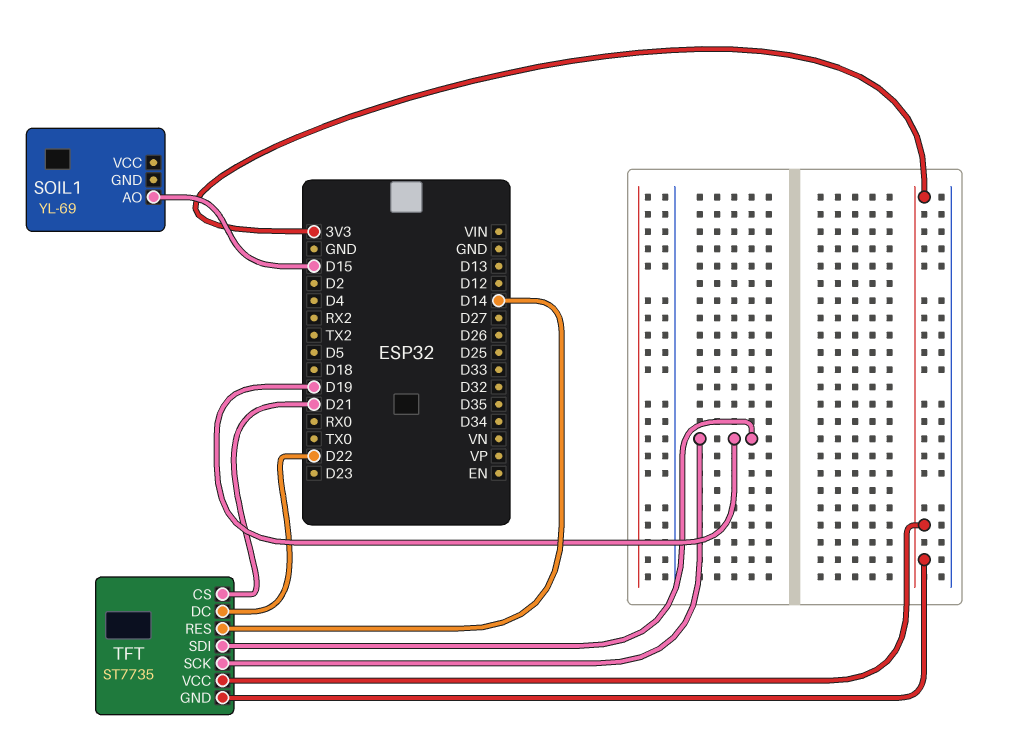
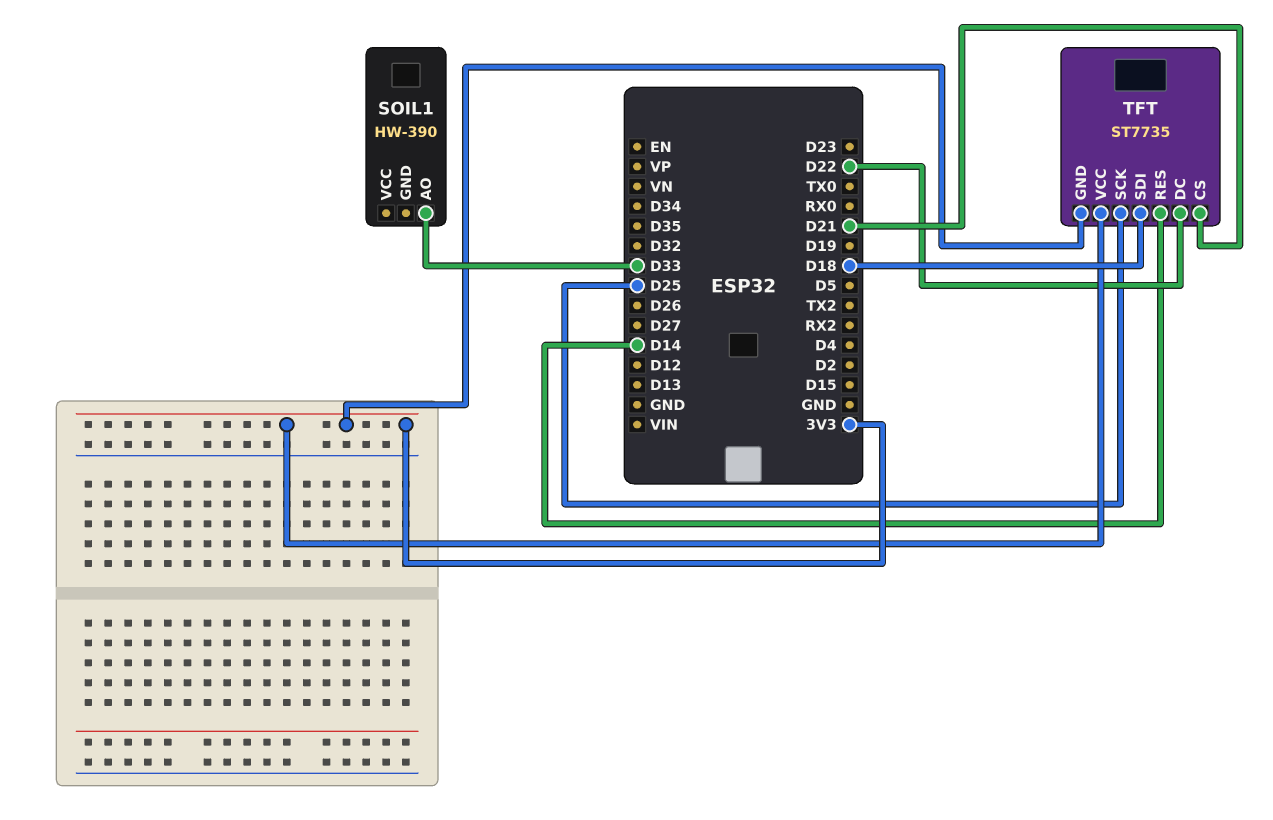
SOIL1: YL-69 -> HW-390
SOIL1 pin AO: D15 -> D33
TFT pin SCK: D19 -> D25
TFT pin SDI: D19 -> D18

